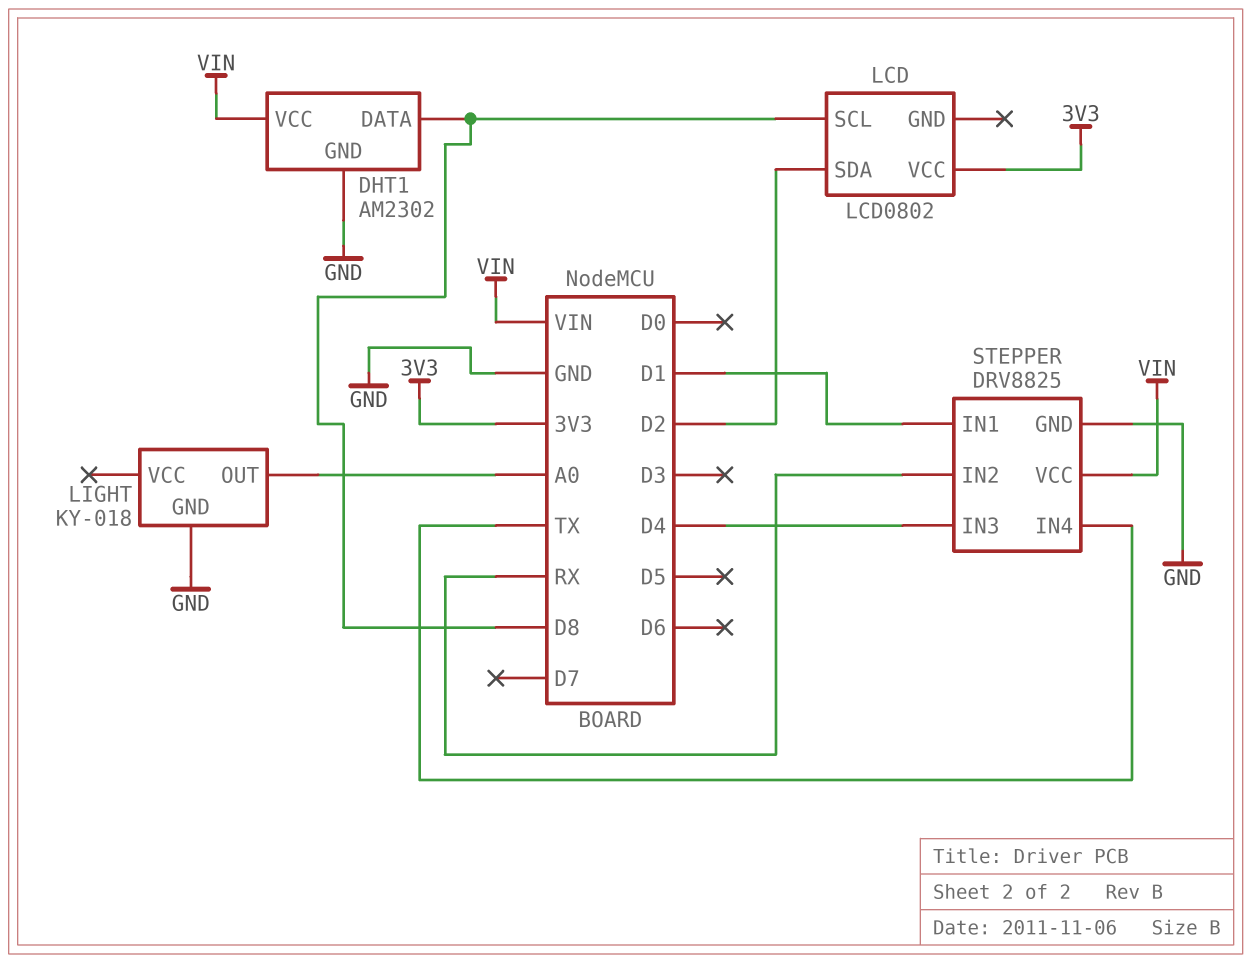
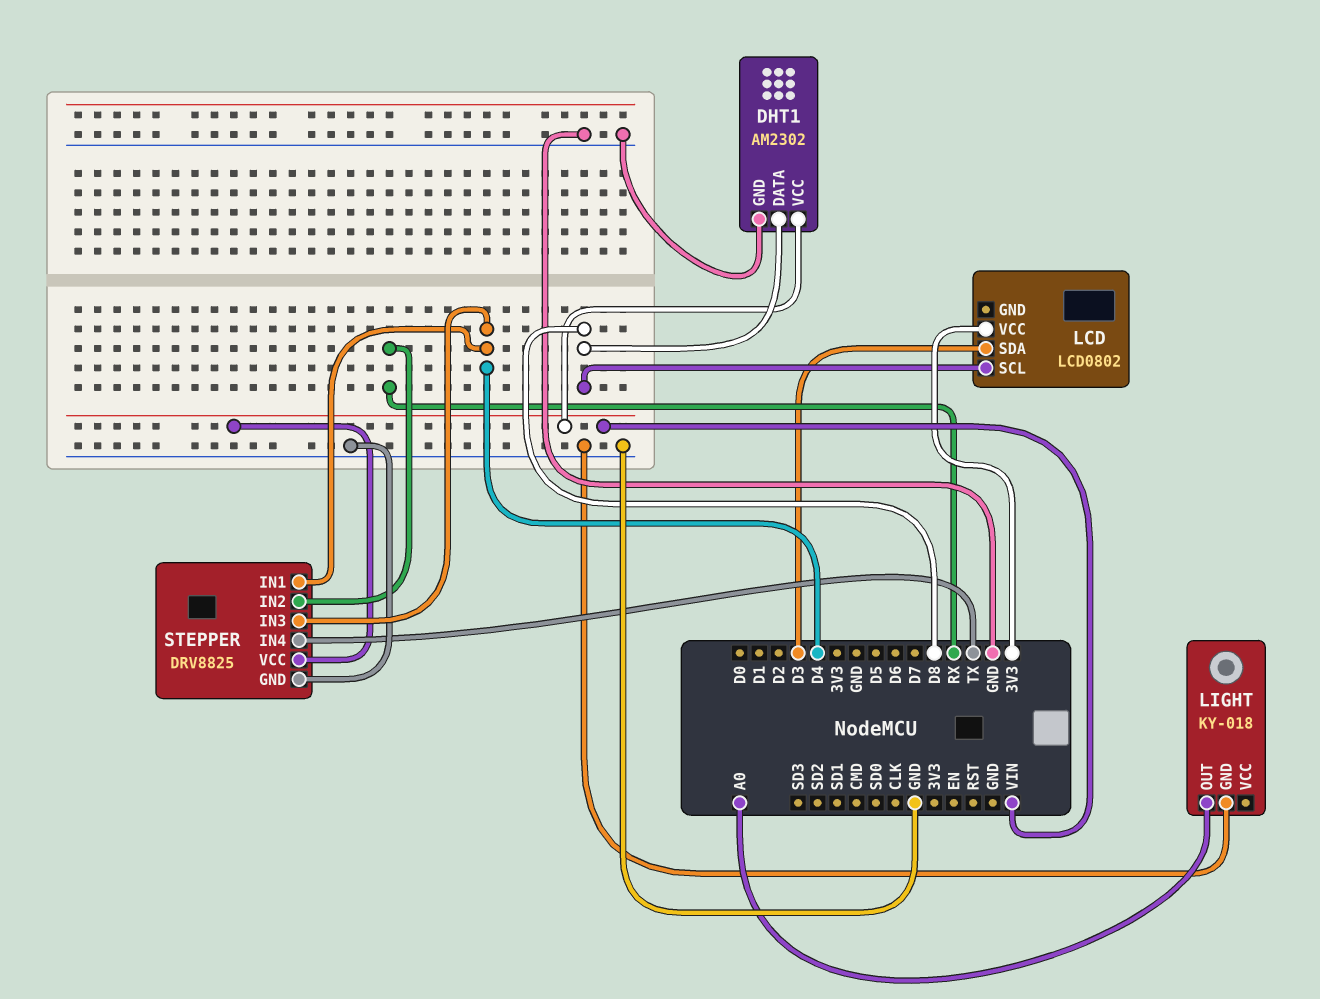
LCD pin SDA: D2 -> D3
STEPPER pin IN1: D1 -> D4

